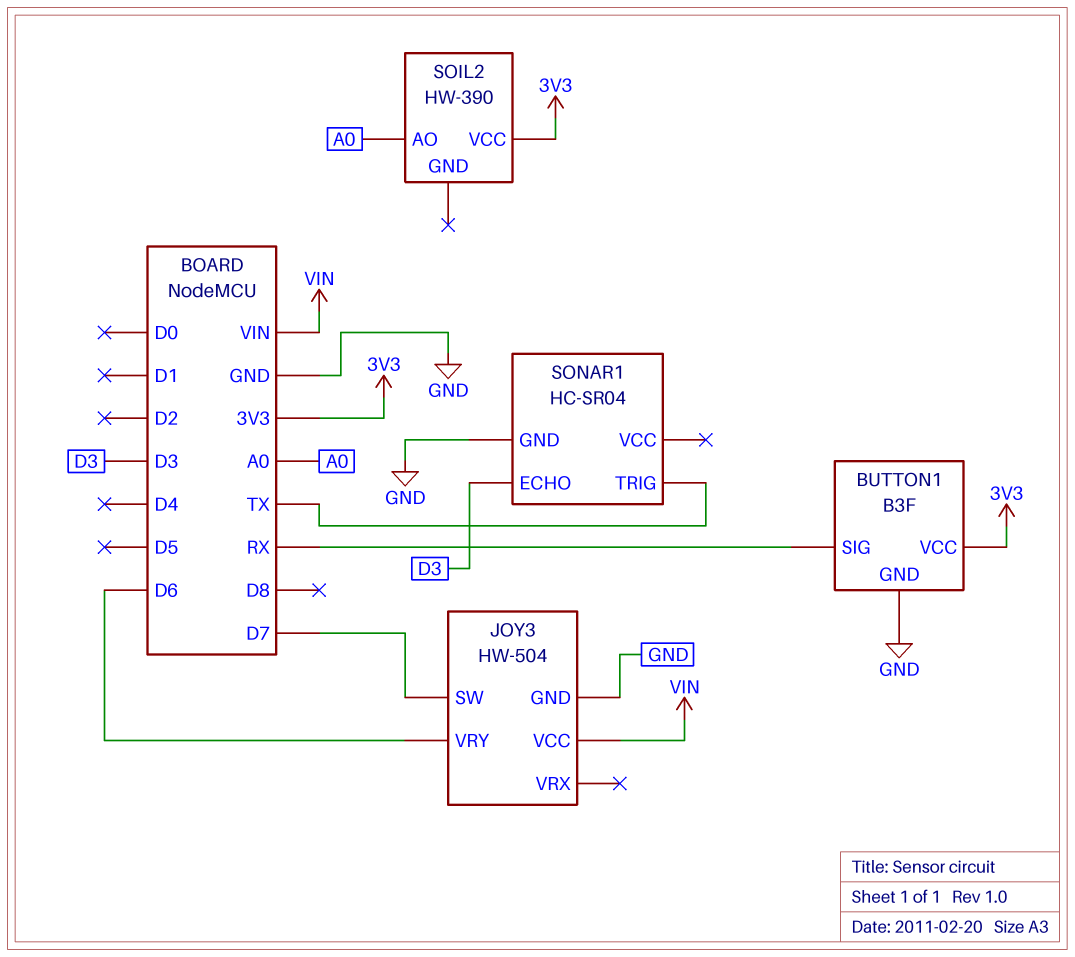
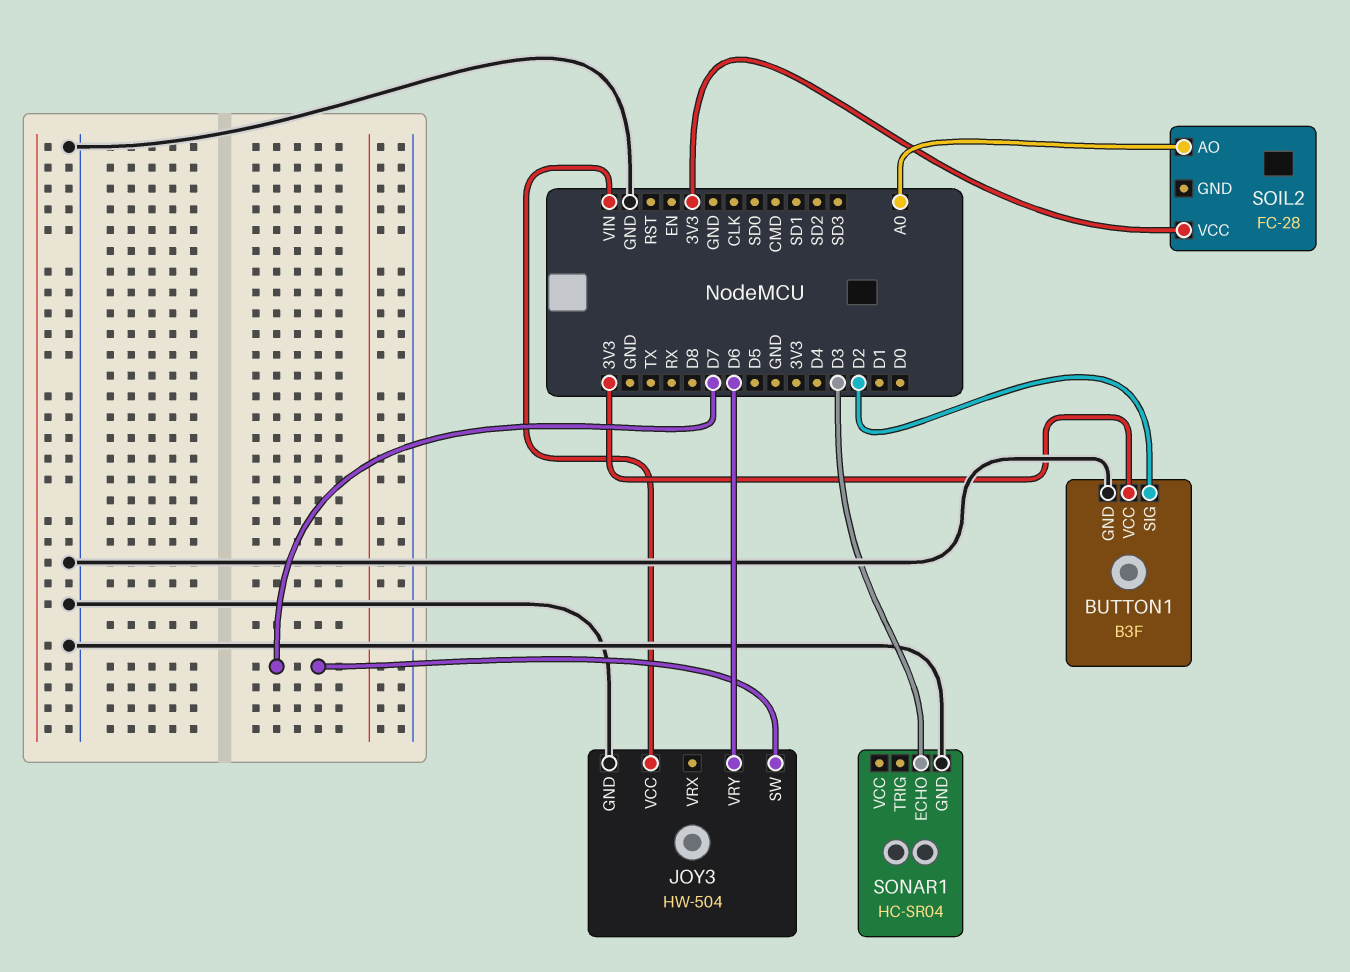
BUTTON1 pin SIG: RX -> D2
SOIL2: HW-390 -> FC-28
SONAR1 pin TRIG: TX -> none

